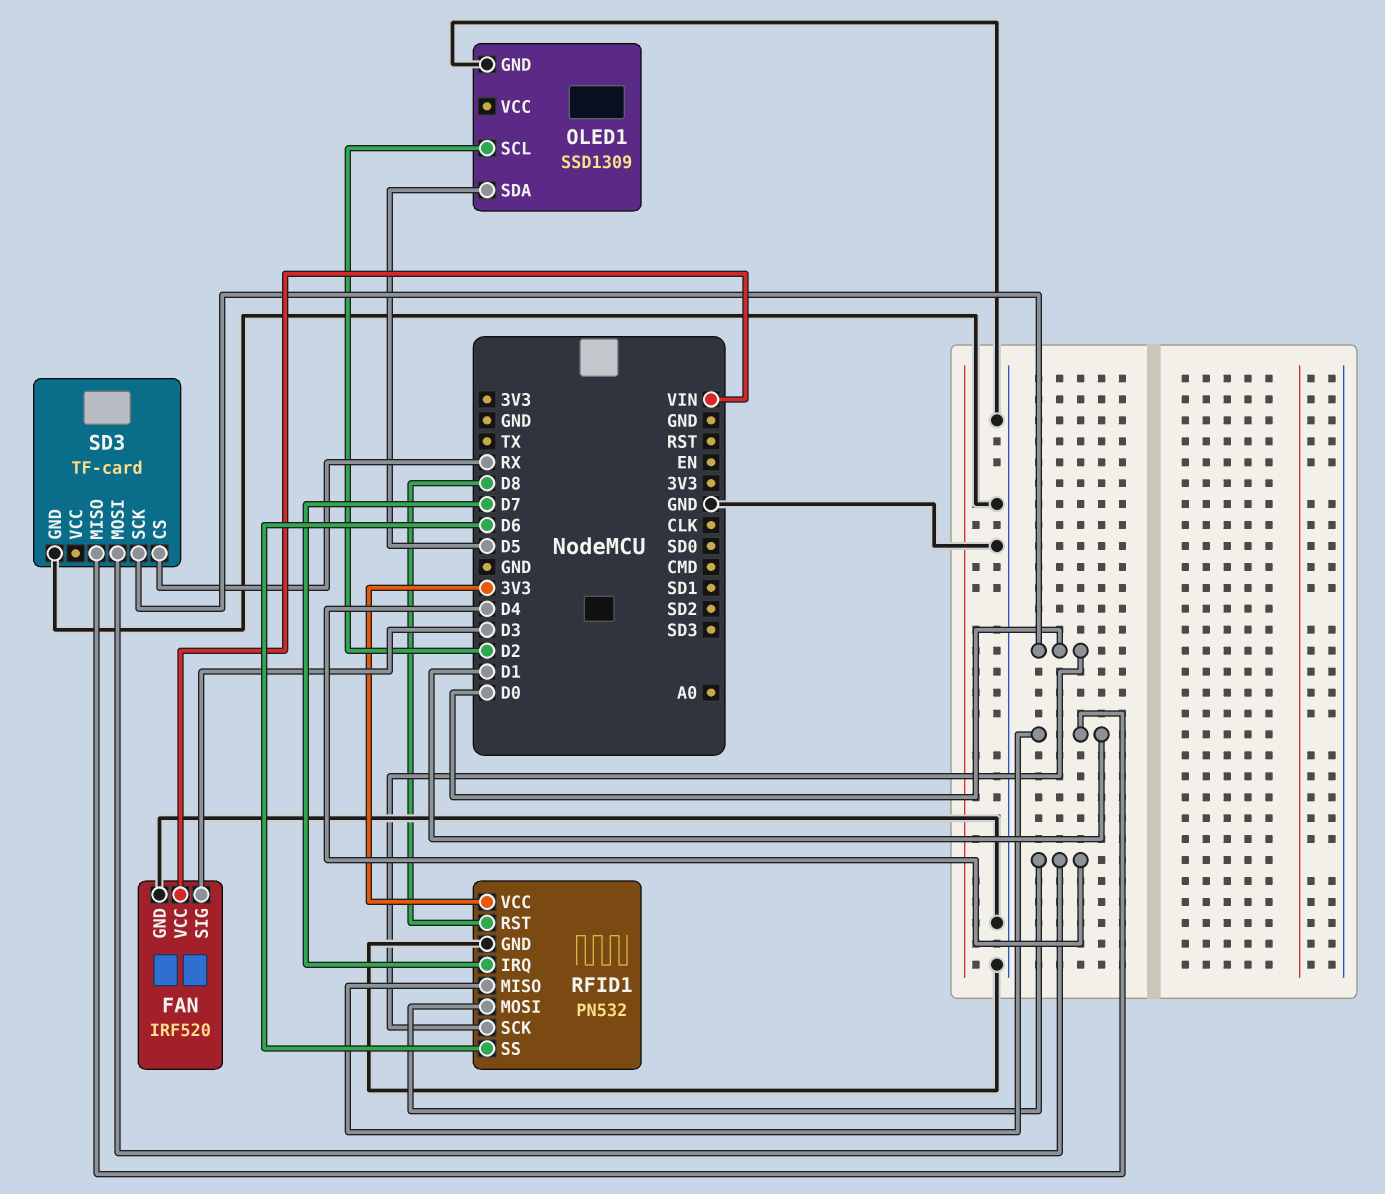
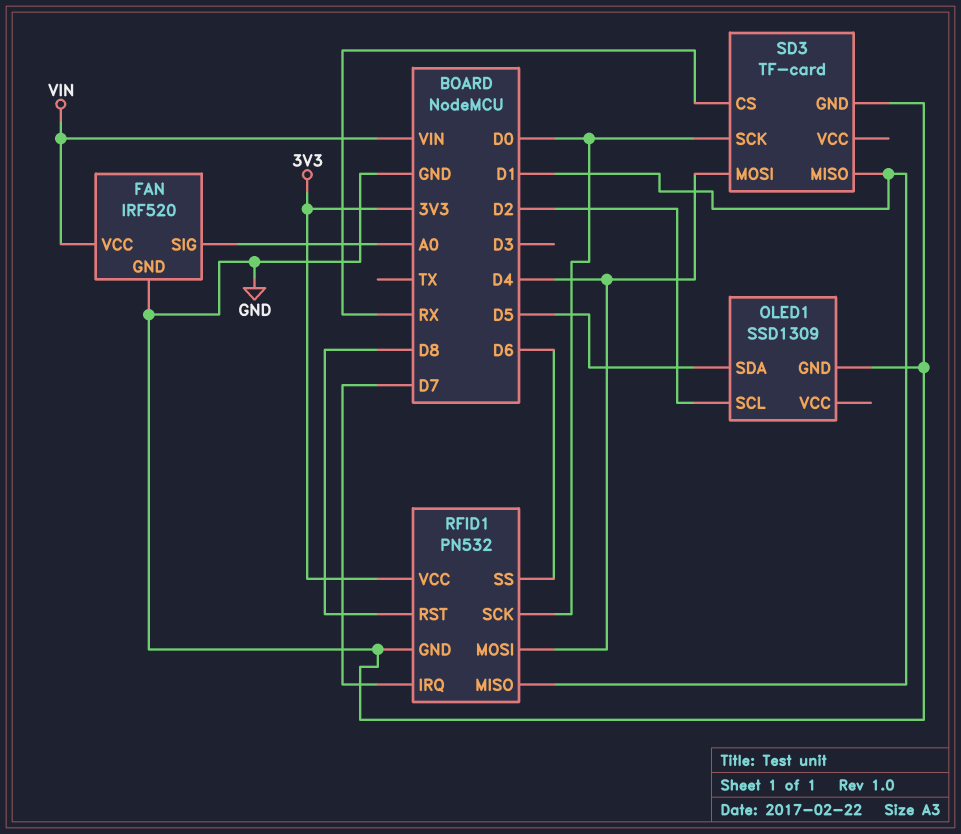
FAN pin SIG: D3 -> A0

